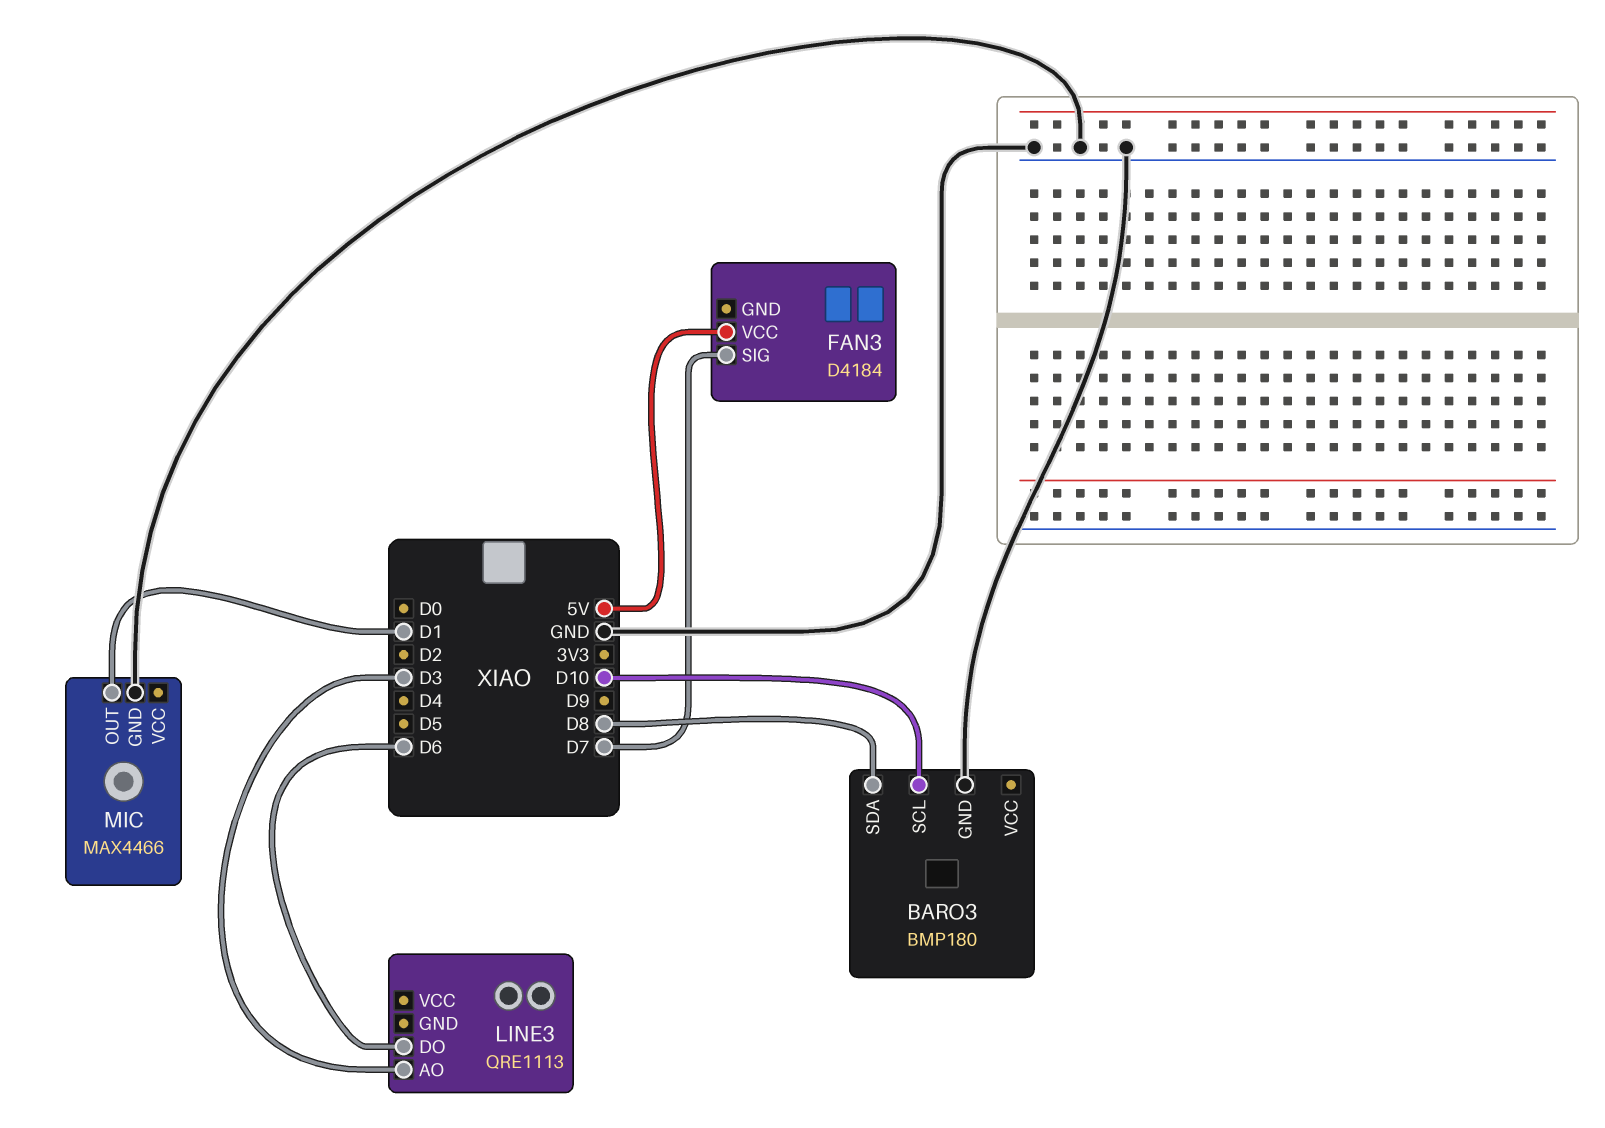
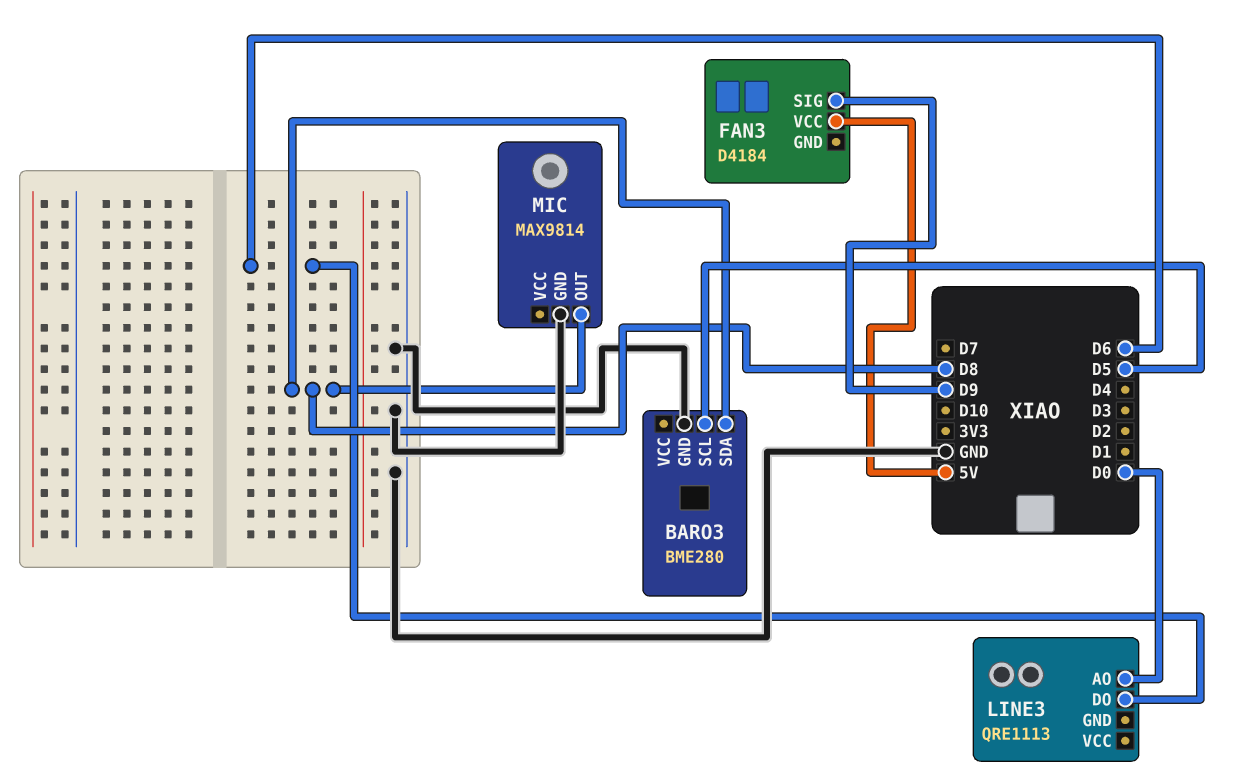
BARO3: BMP180 -> BME280
BARO3 pin SCL: D10 -> D5
FAN3 pin SIG: D7 -> D9
LINE3 pin AO: D3 -> D0
MIC: MAX4466 -> MAX9814
MIC pin OUT: D1 -> D8

